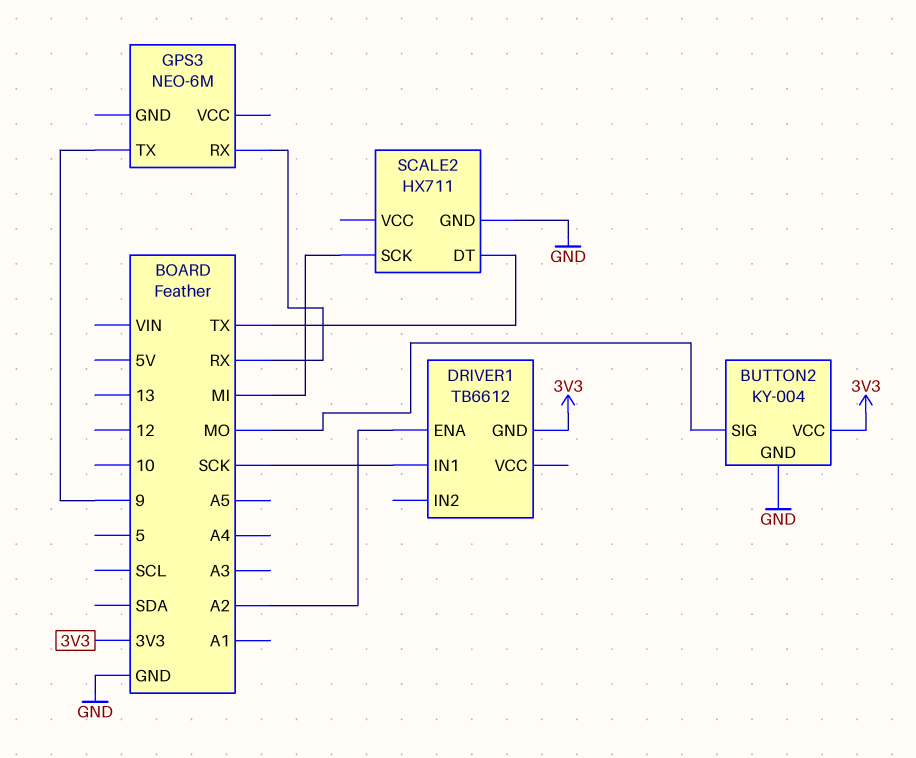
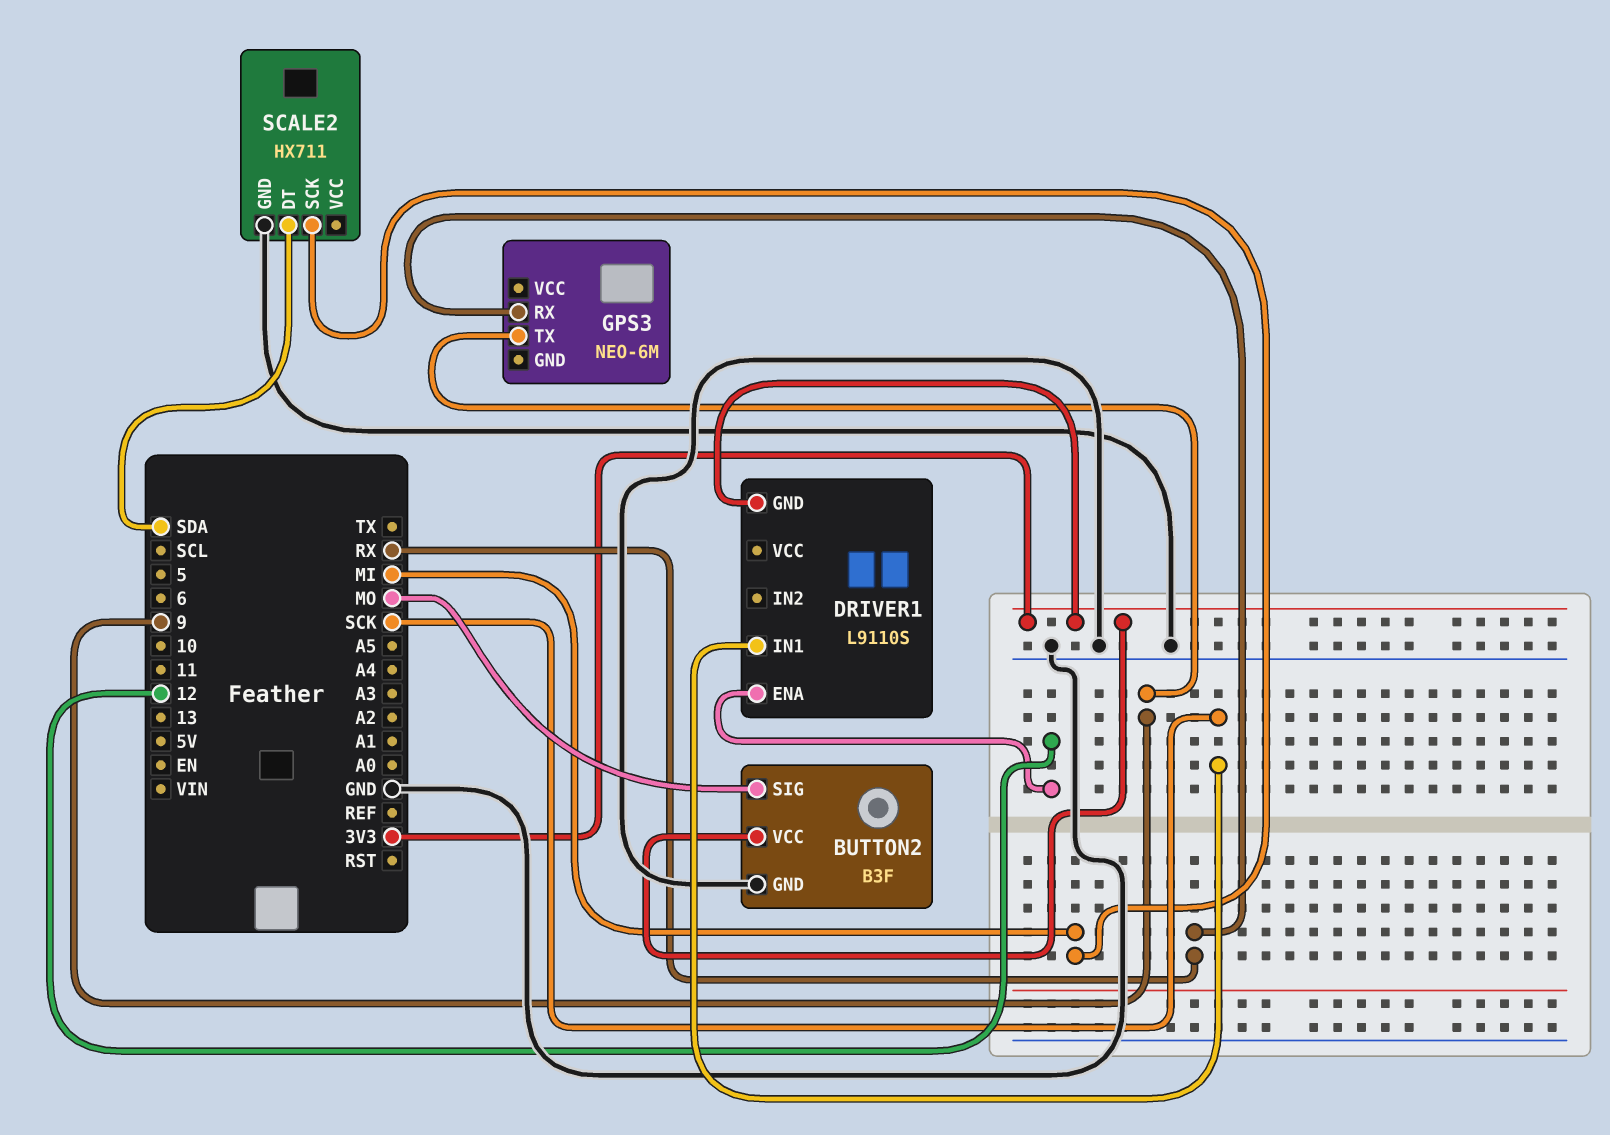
BUTTON2: KY-004 -> B3F
DRIVER1: TB6612 -> L9110S
DRIVER1 pin ENA: A2 -> 12
SCALE2 pin DT: TX -> SDA

